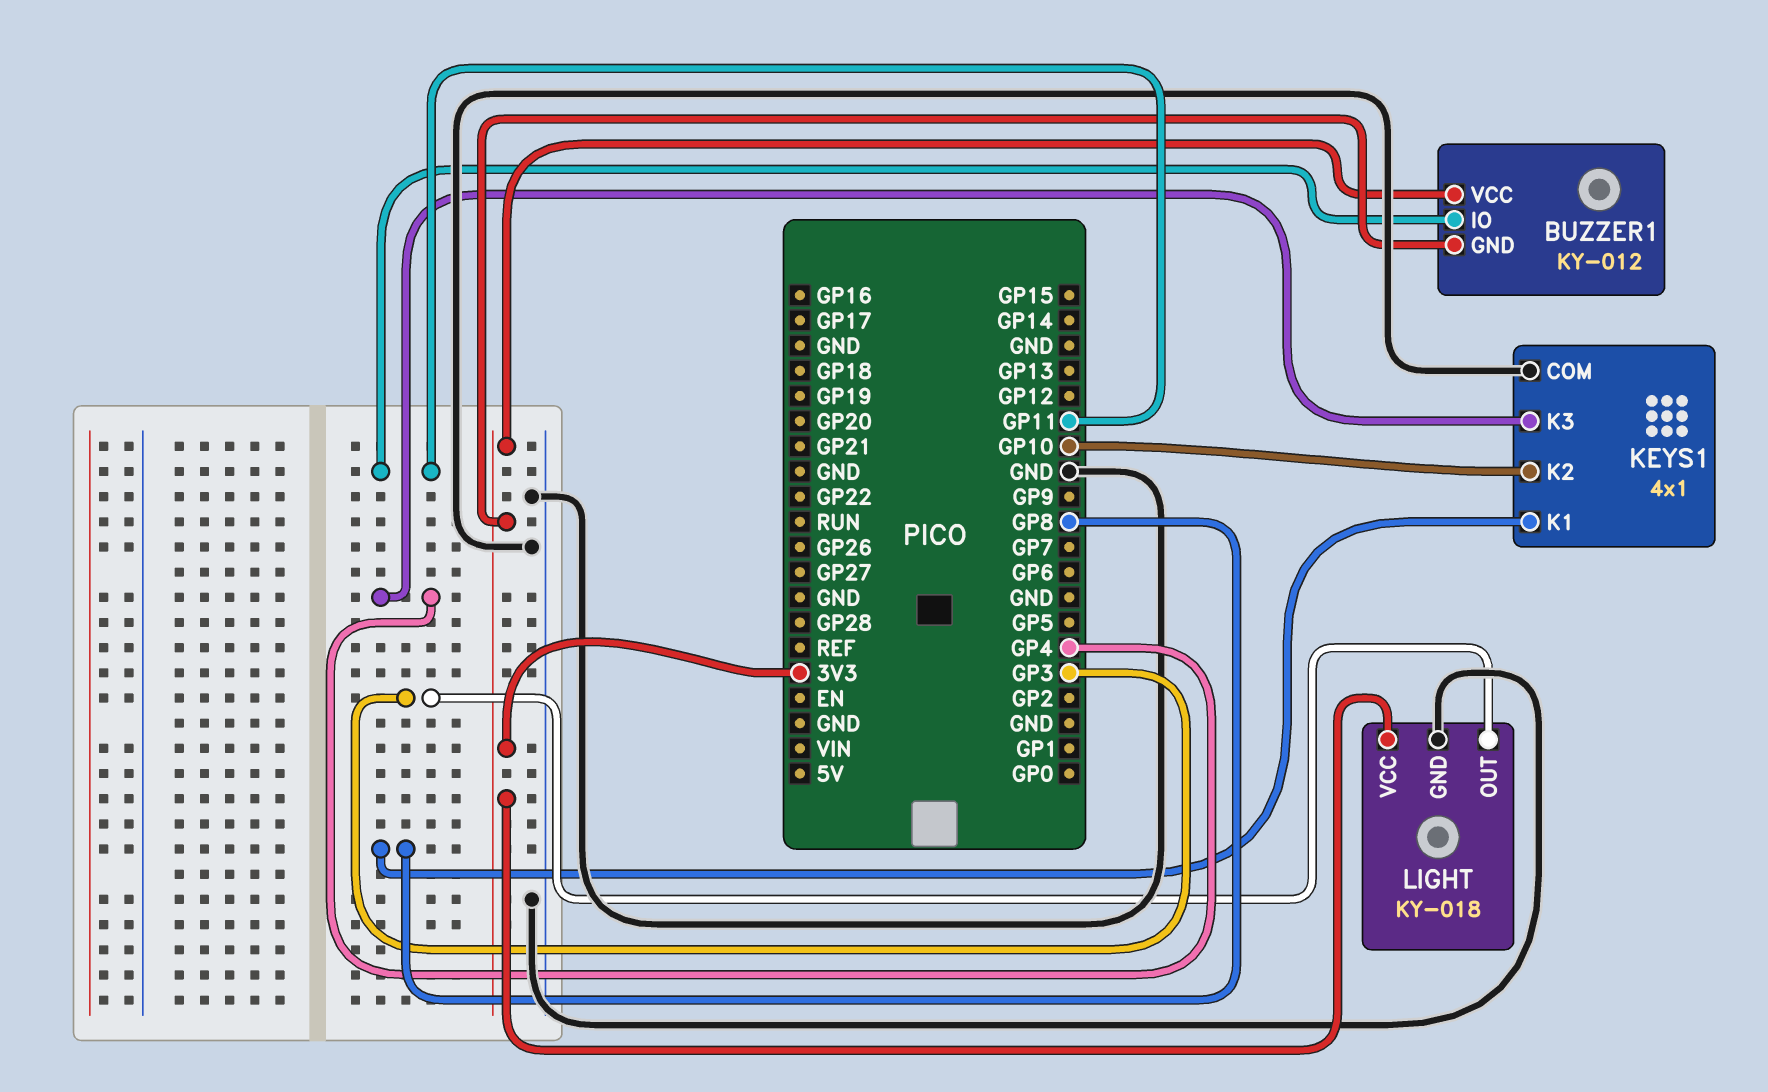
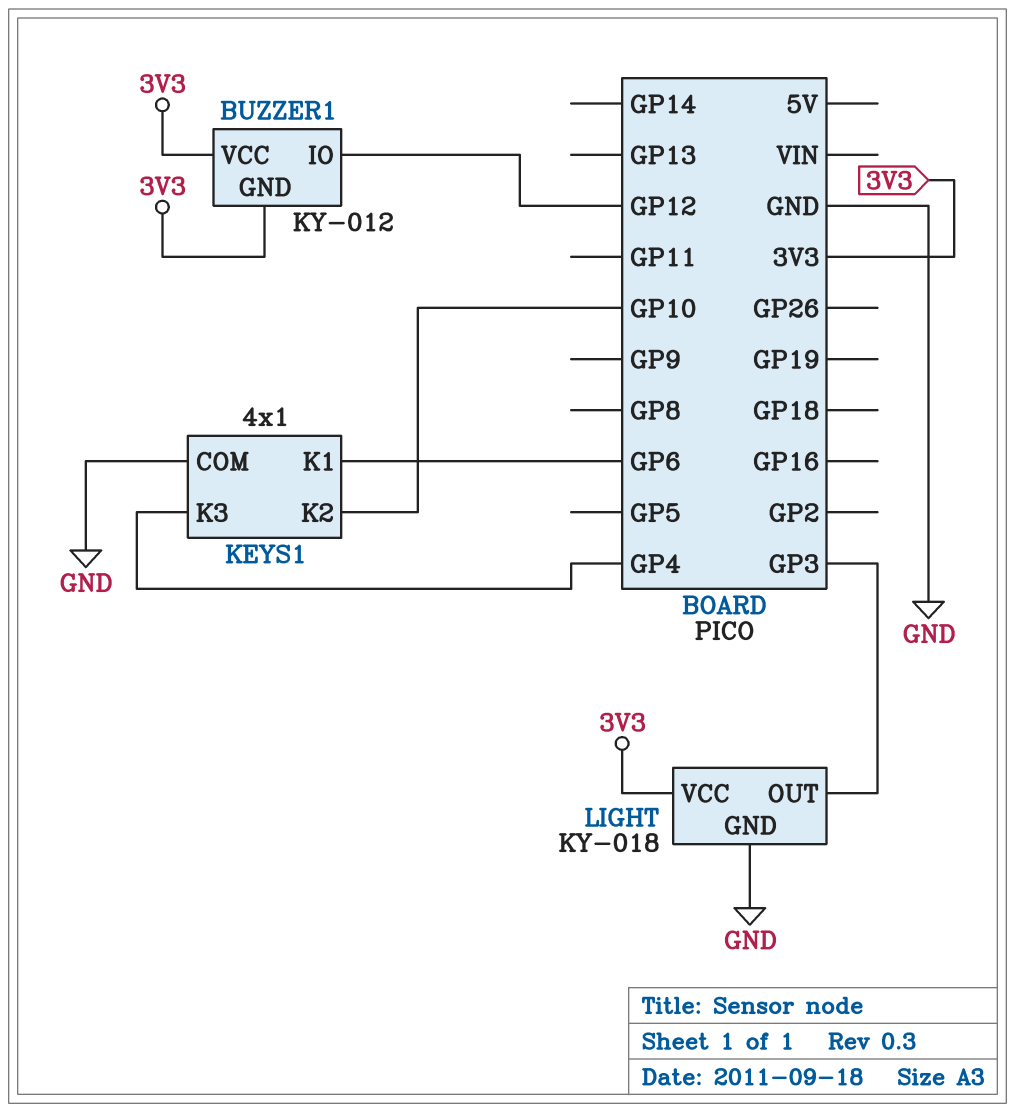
BUZZER1 pin IO: GP11 -> GP12
KEYS1 pin K1: GP8 -> GP6

